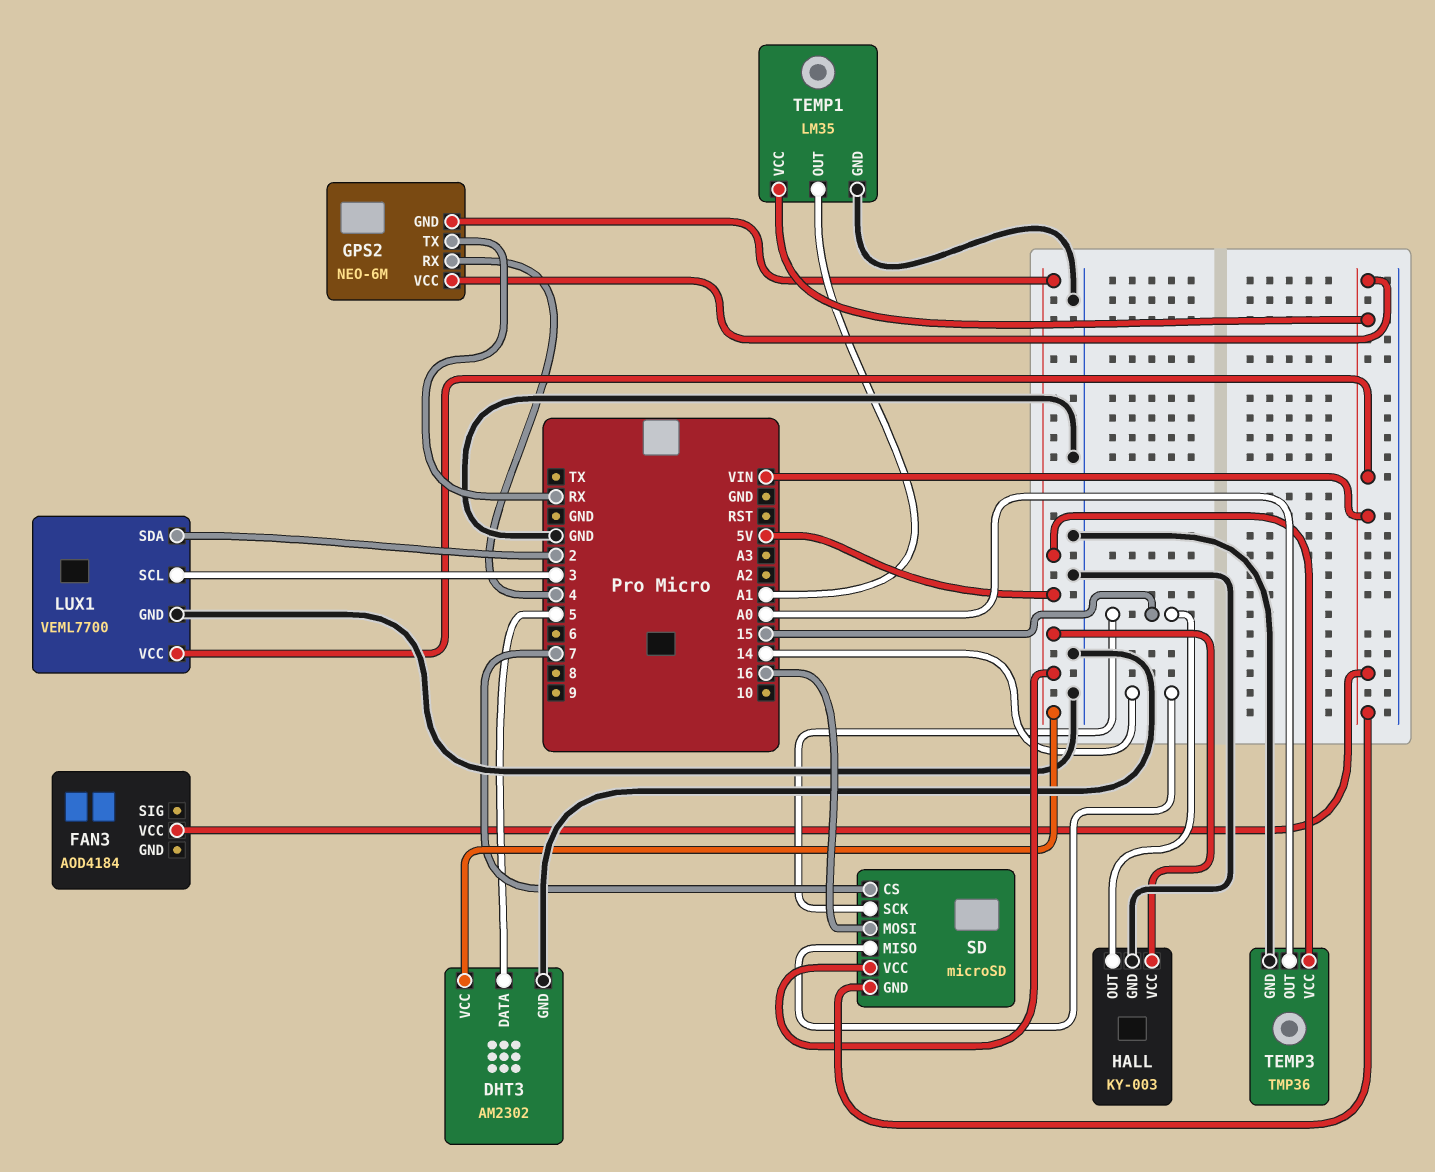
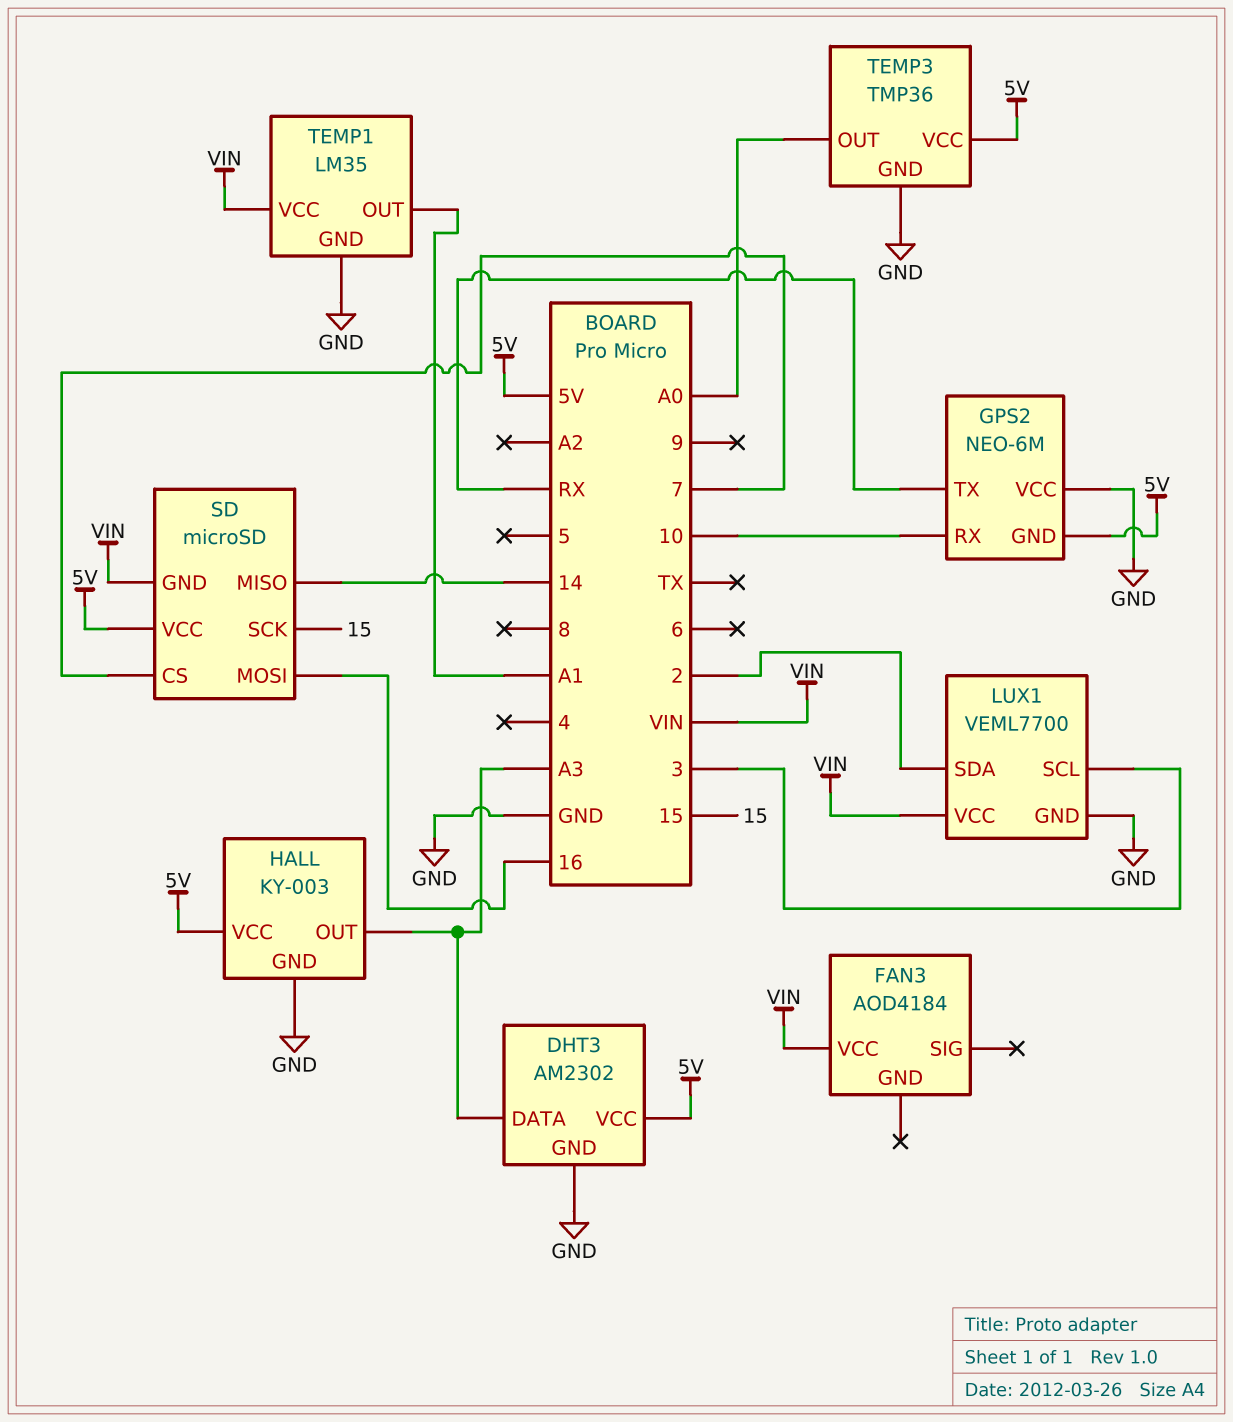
DHT3 pin DATA: 5 -> A3
GPS2 pin RX: 4 -> 10
GPS2 pin VCC: VIN -> GND
HALL pin OUT: 15 -> A3

